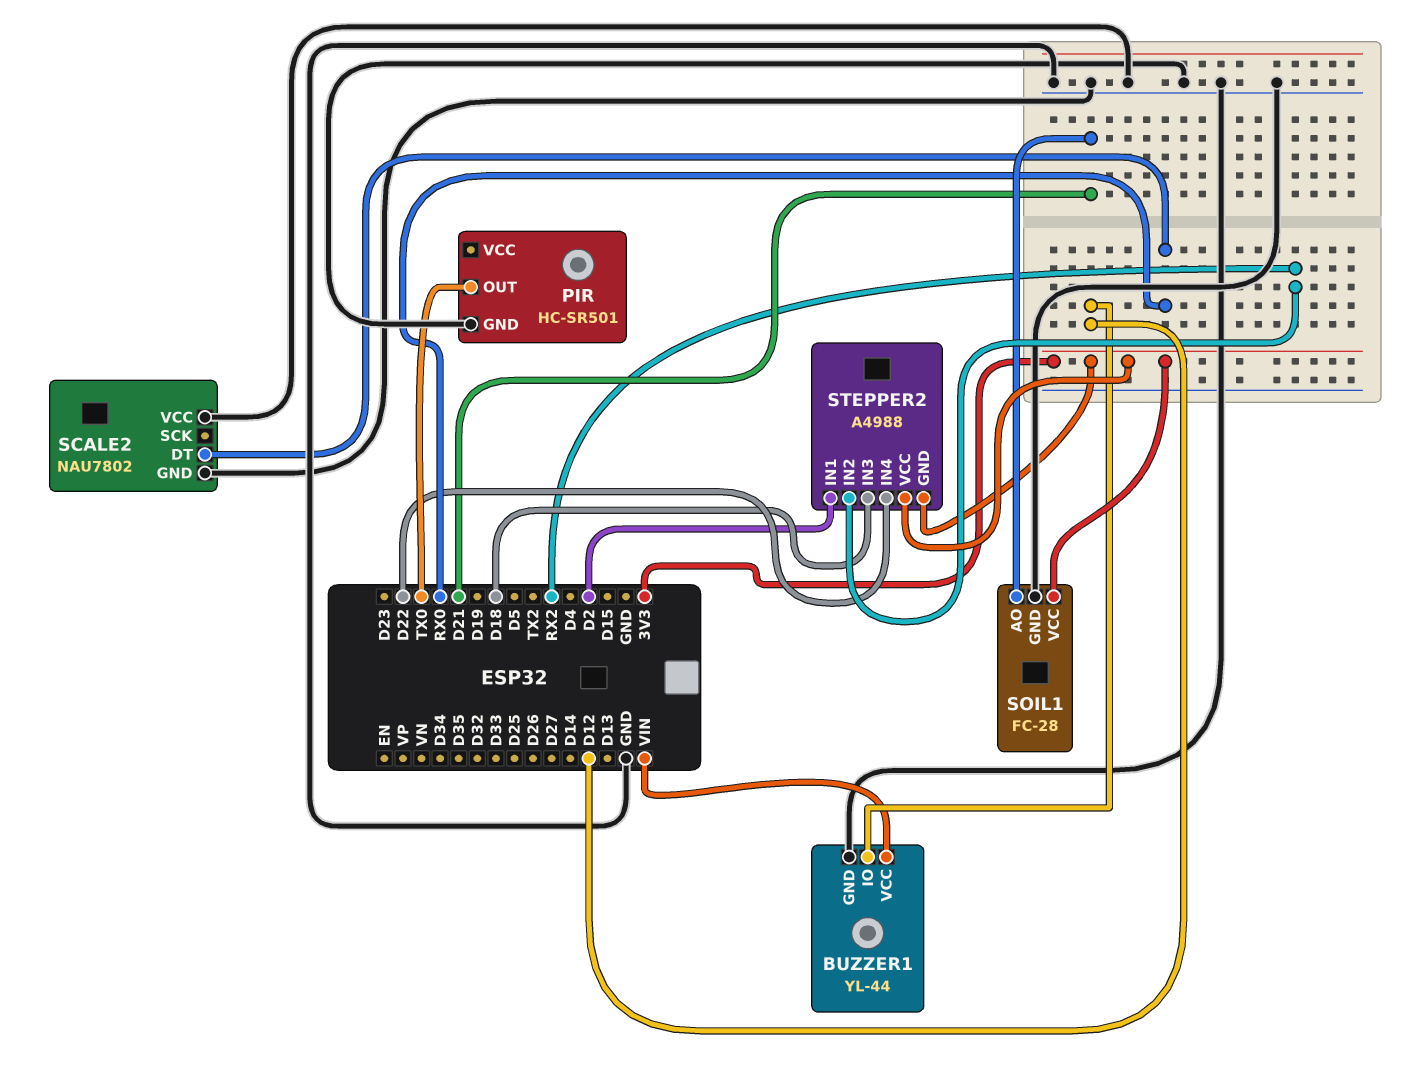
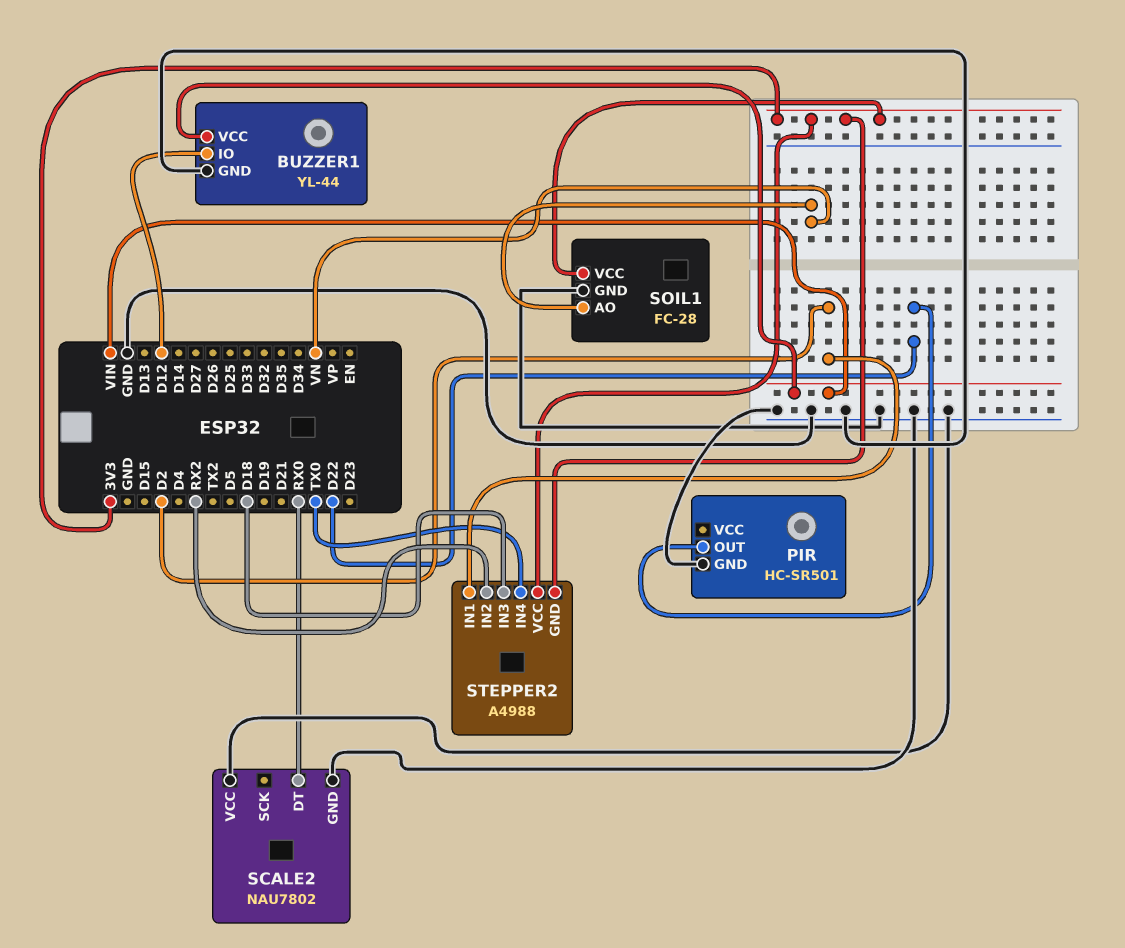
PIR pin OUT: TX0 -> D22
SOIL1 pin AO: D21 -> VN
STEPPER2 pin IN4: D22 -> TX0

